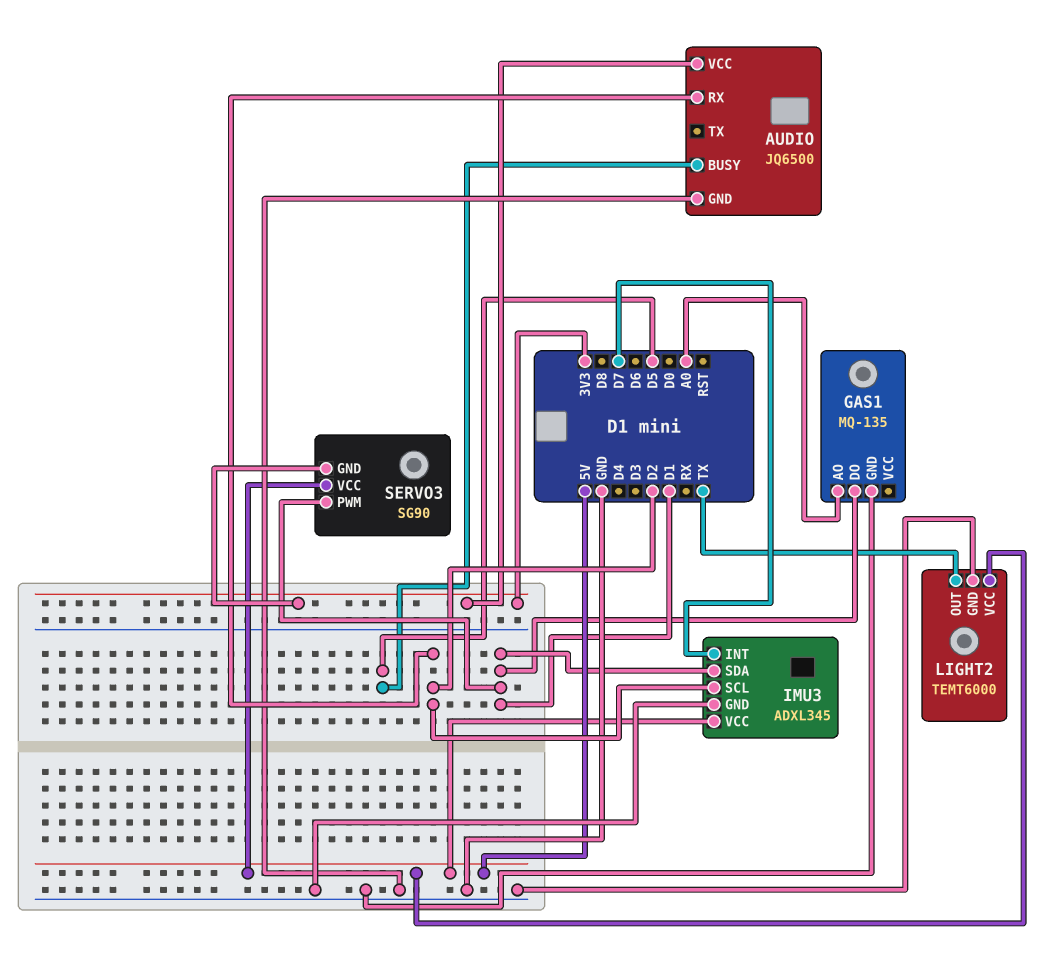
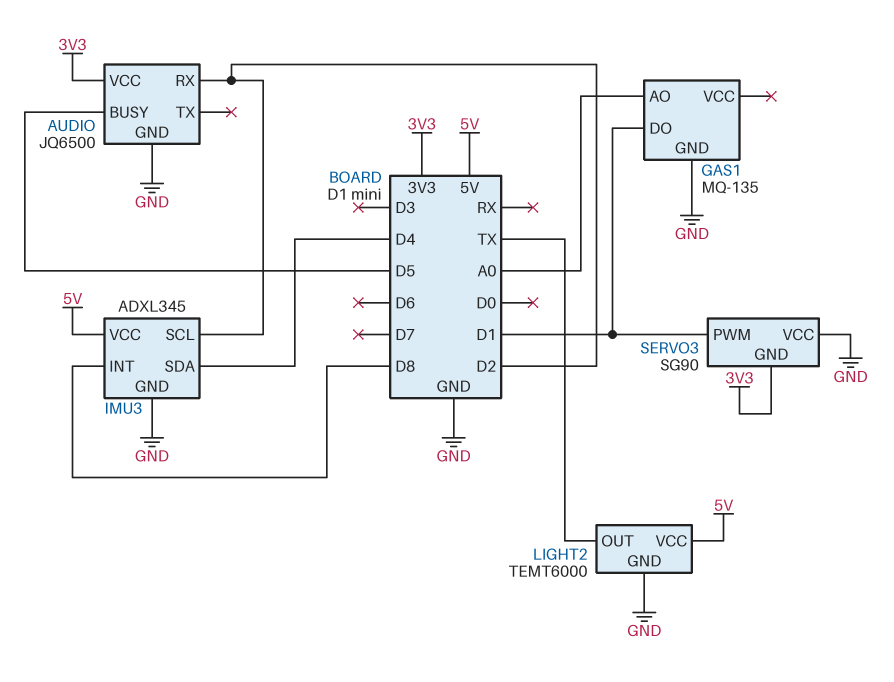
IMU3 pin INT: D7 -> D8
IMU3 pin SDA: D1 -> D4
SERVO3 pin VCC: 5V -> GND

